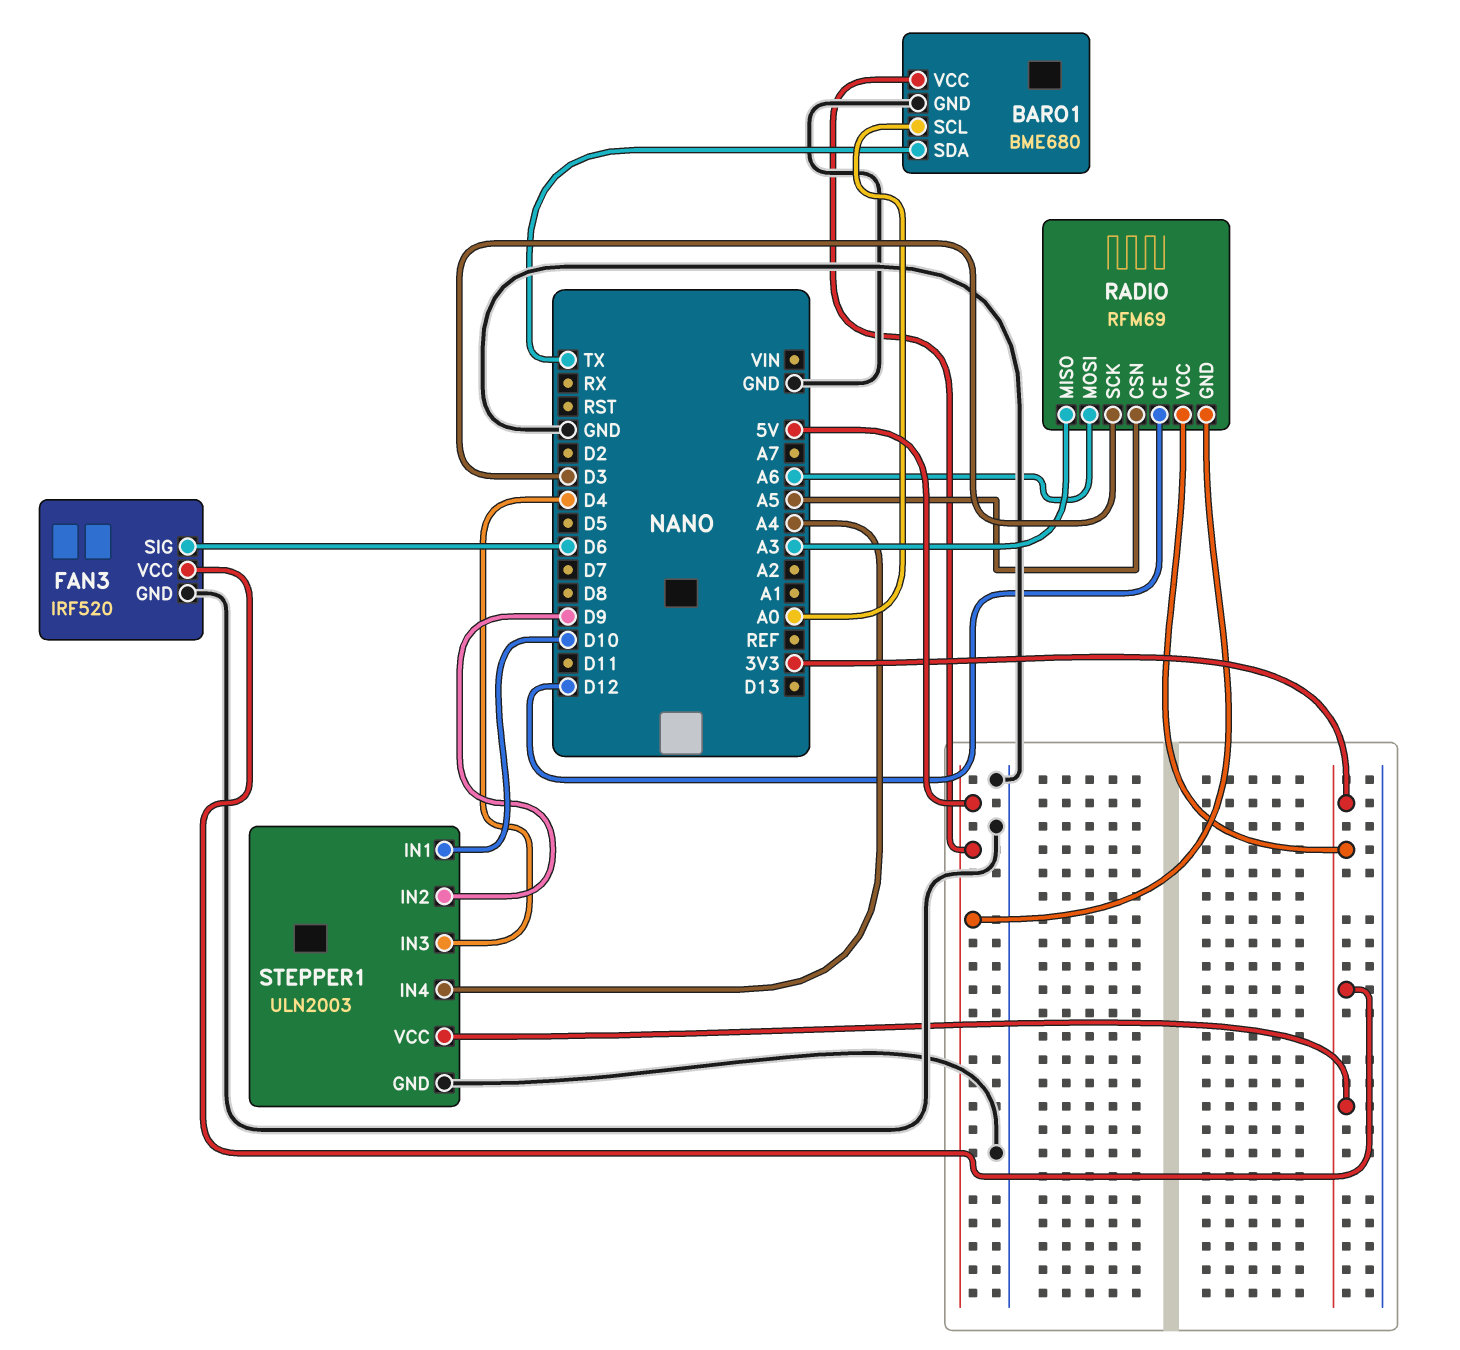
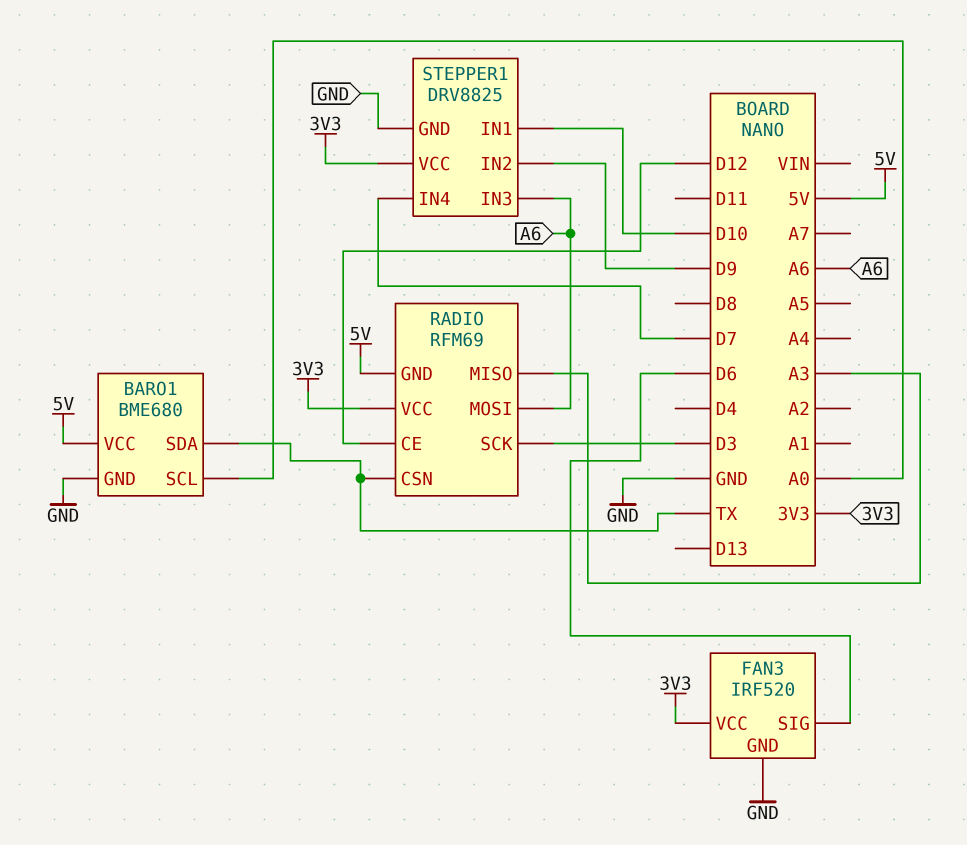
RADIO pin CSN: A5 -> TX
STEPPER1: ULN2003 -> DRV8825
STEPPER1 pin IN3: D4 -> A6
STEPPER1 pin IN4: A4 -> D7

